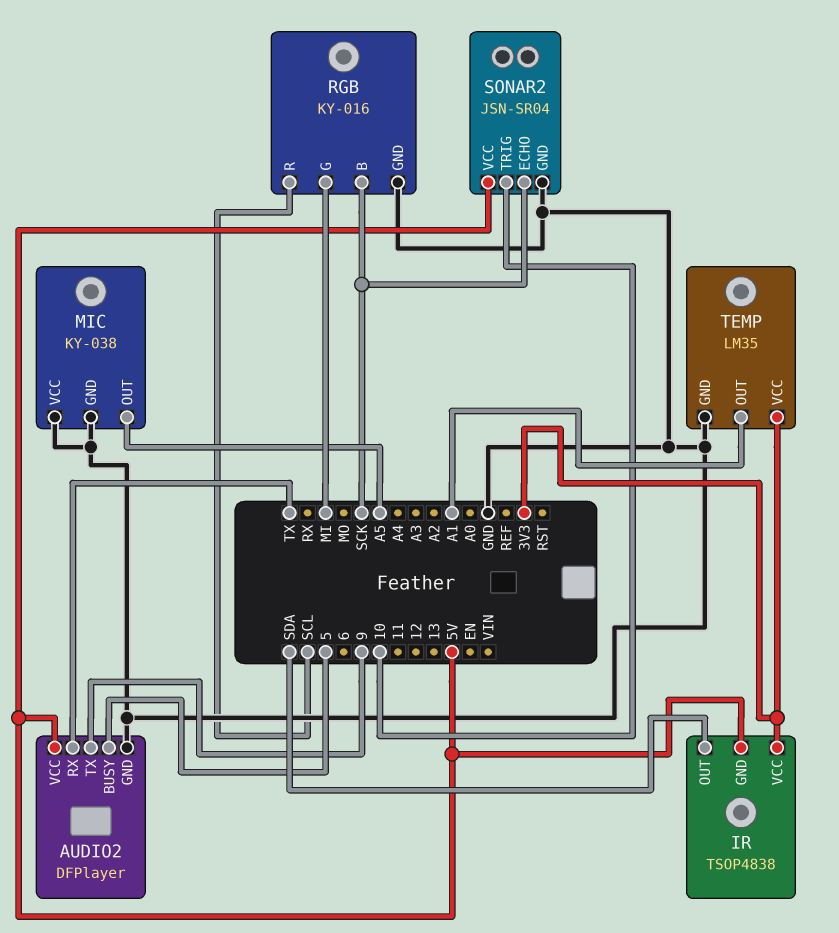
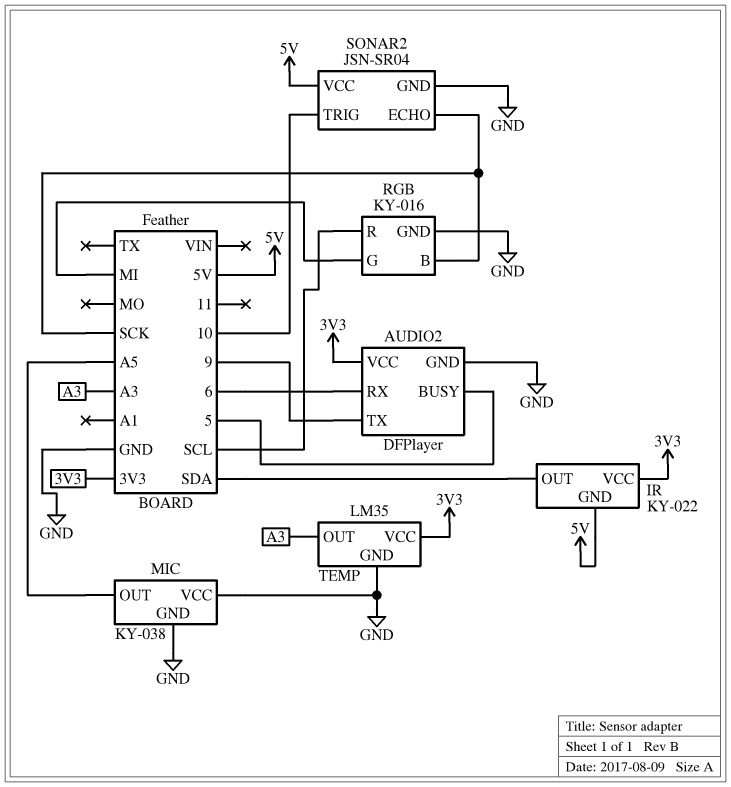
AUDIO2 pin RX: TX -> 6
AUDIO2 pin VCC: 5V -> 3V3
IR: TSOP4838 -> KY-022
TEMP pin OUT: A1 -> A3

